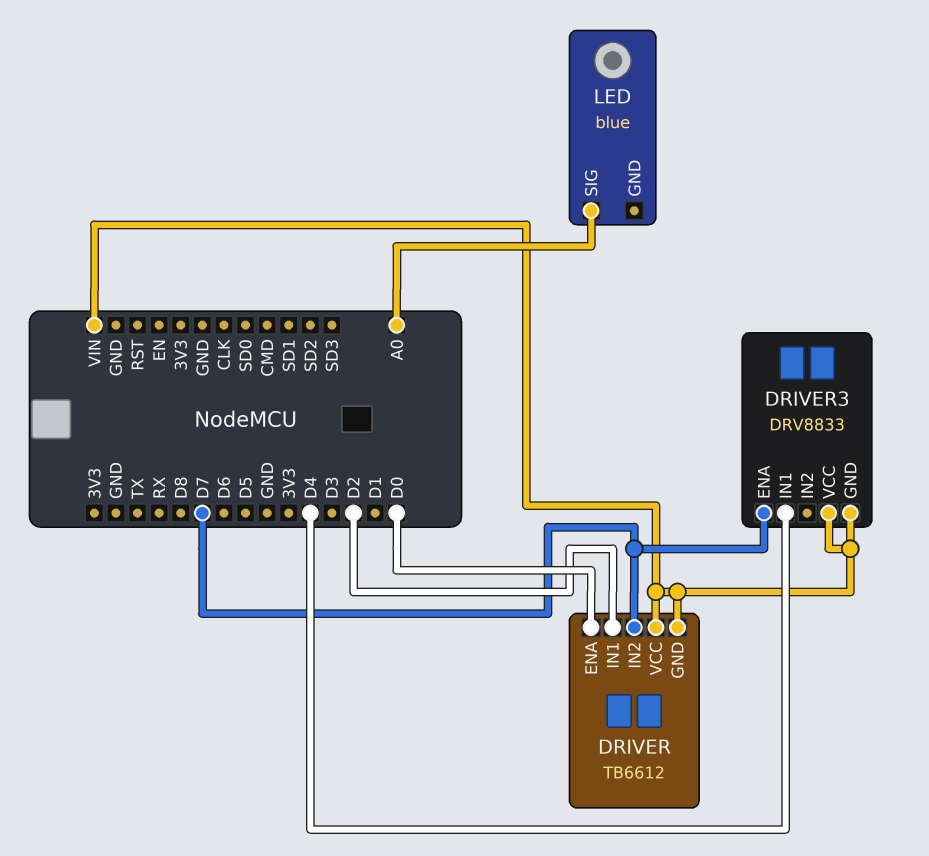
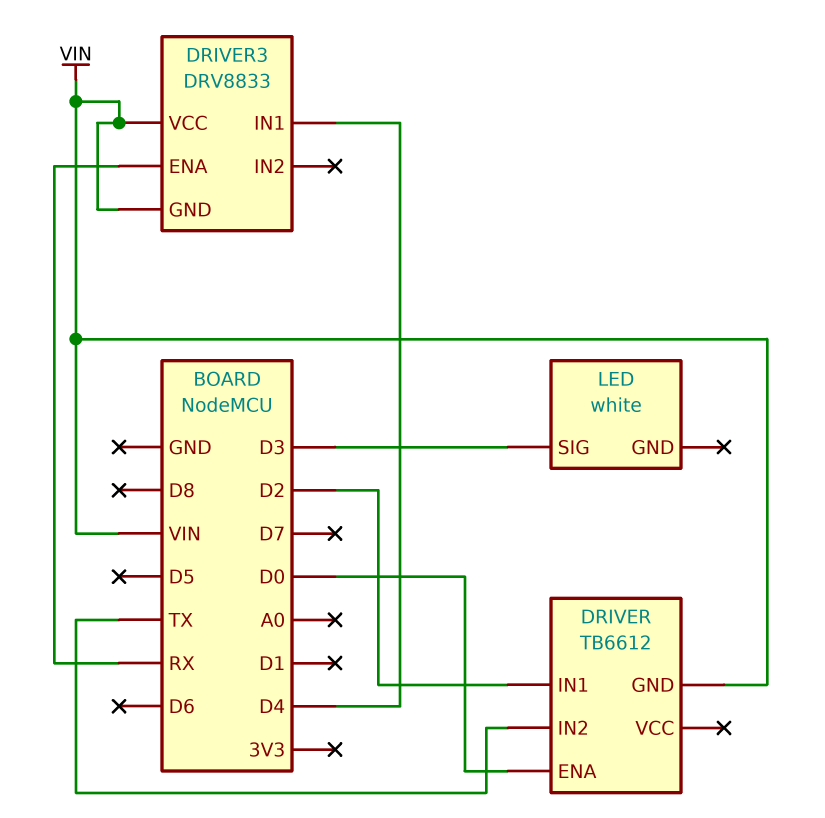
DRIVER pin IN2: D7 -> TX
DRIVER pin VCC: VIN -> none
DRIVER3 pin ENA: D7 -> RX
LED: blue -> white
LED pin SIG: A0 -> D3

